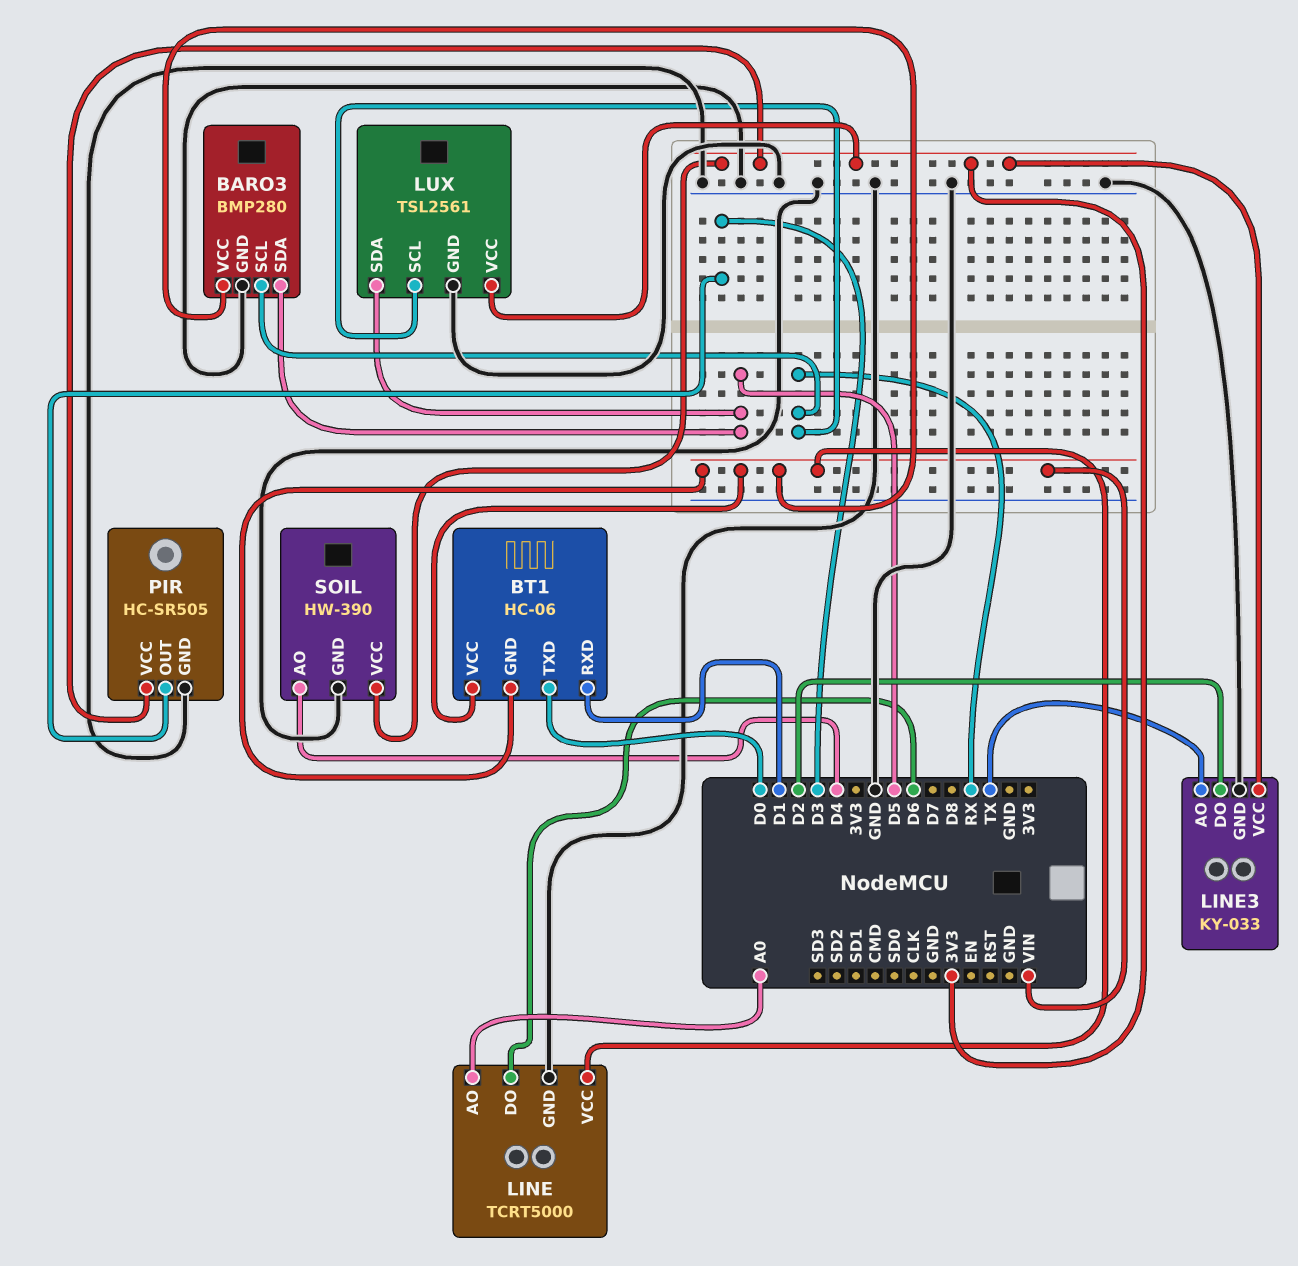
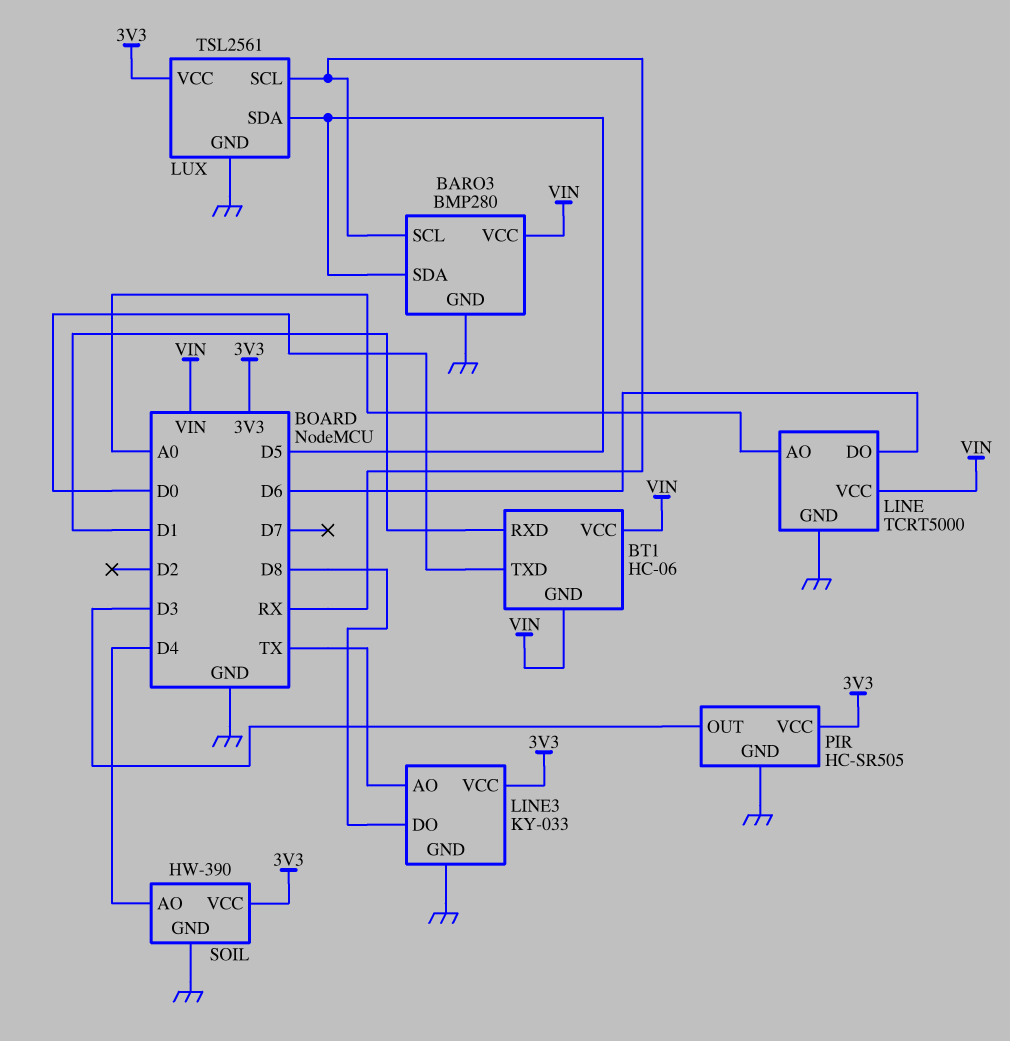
LINE3 pin DO: D2 -> D8

